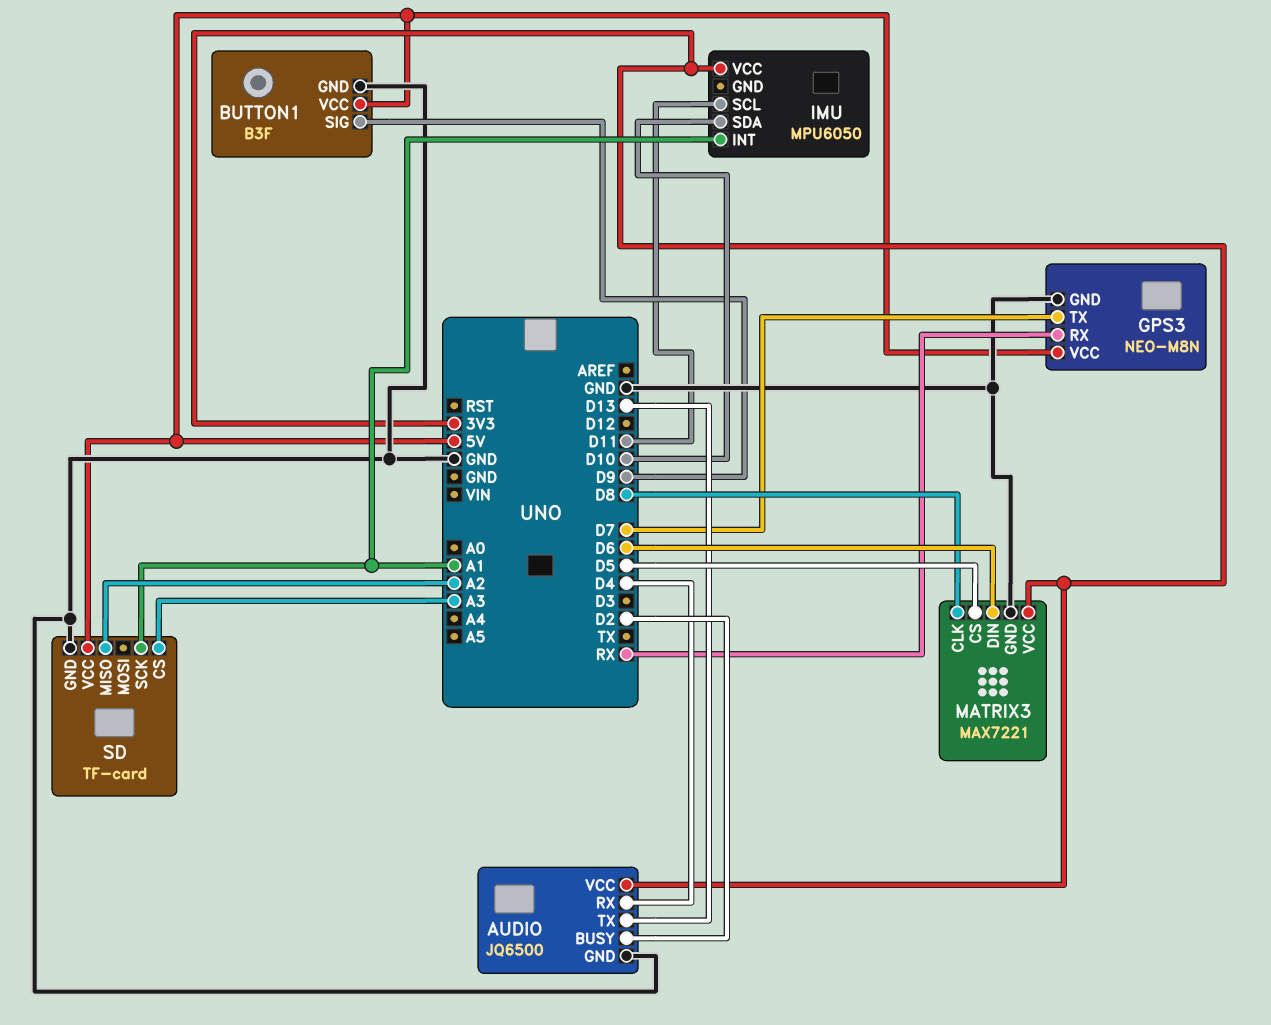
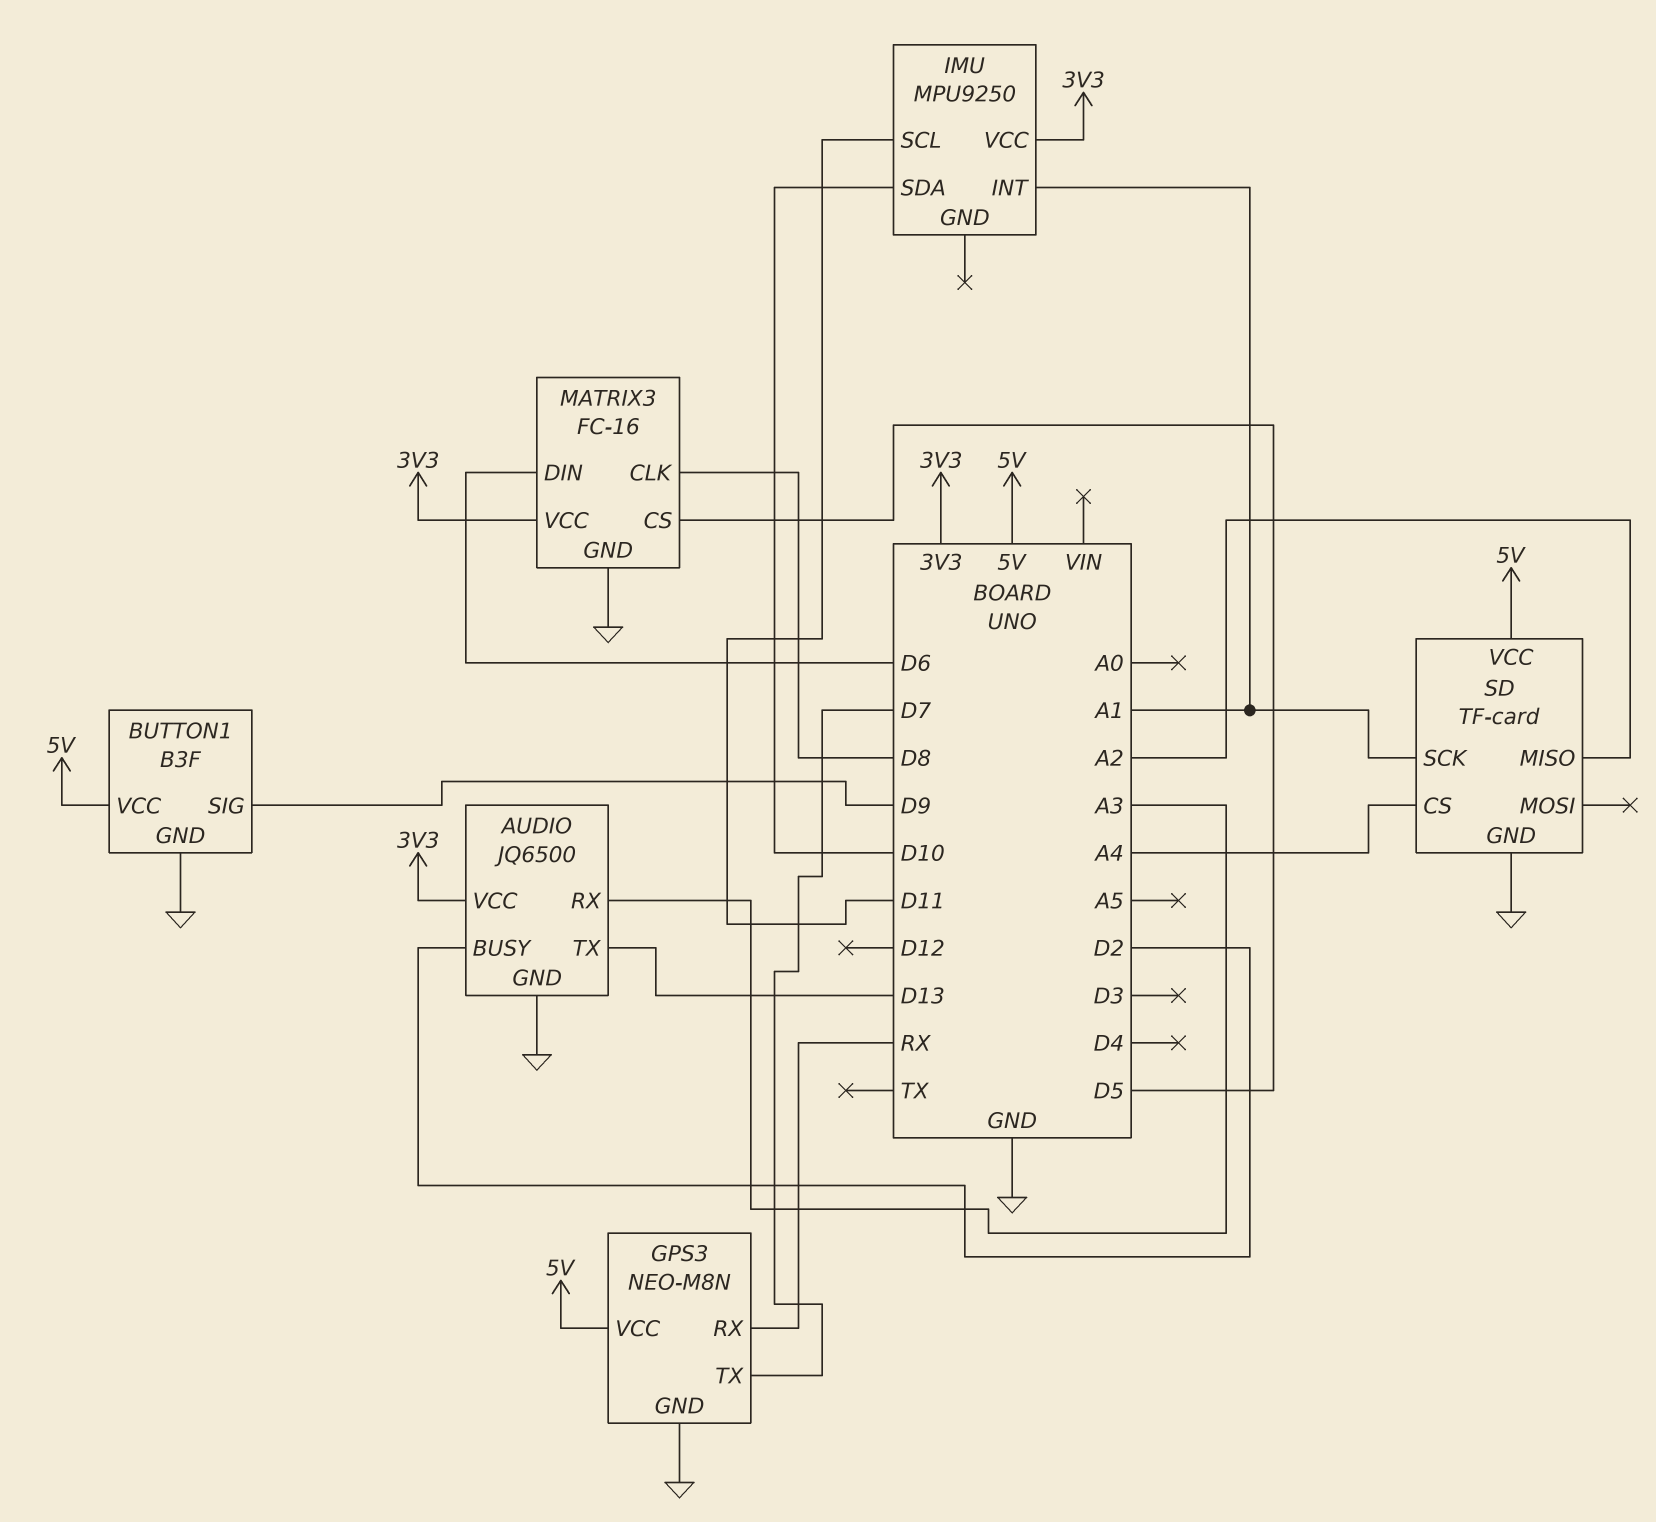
AUDIO pin RX: D4 -> A3
IMU: MPU6050 -> MPU9250
MATRIX3: MAX7221 -> FC-16
SD pin CS: A3 -> A4

